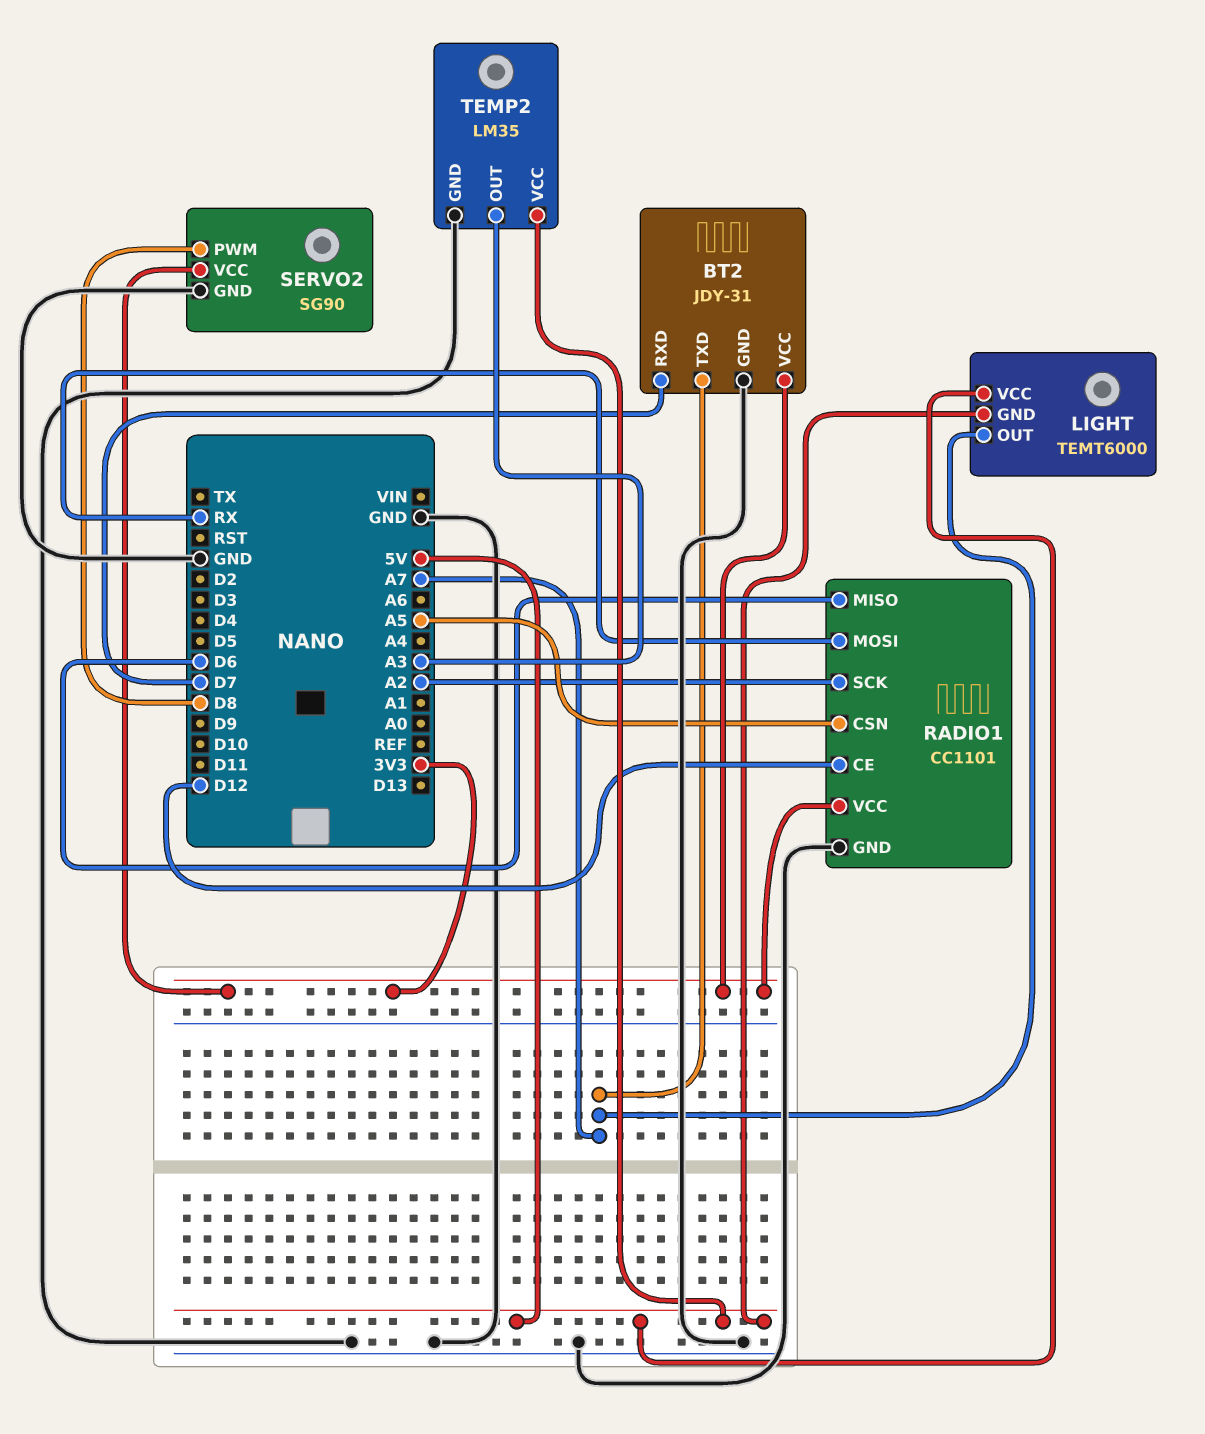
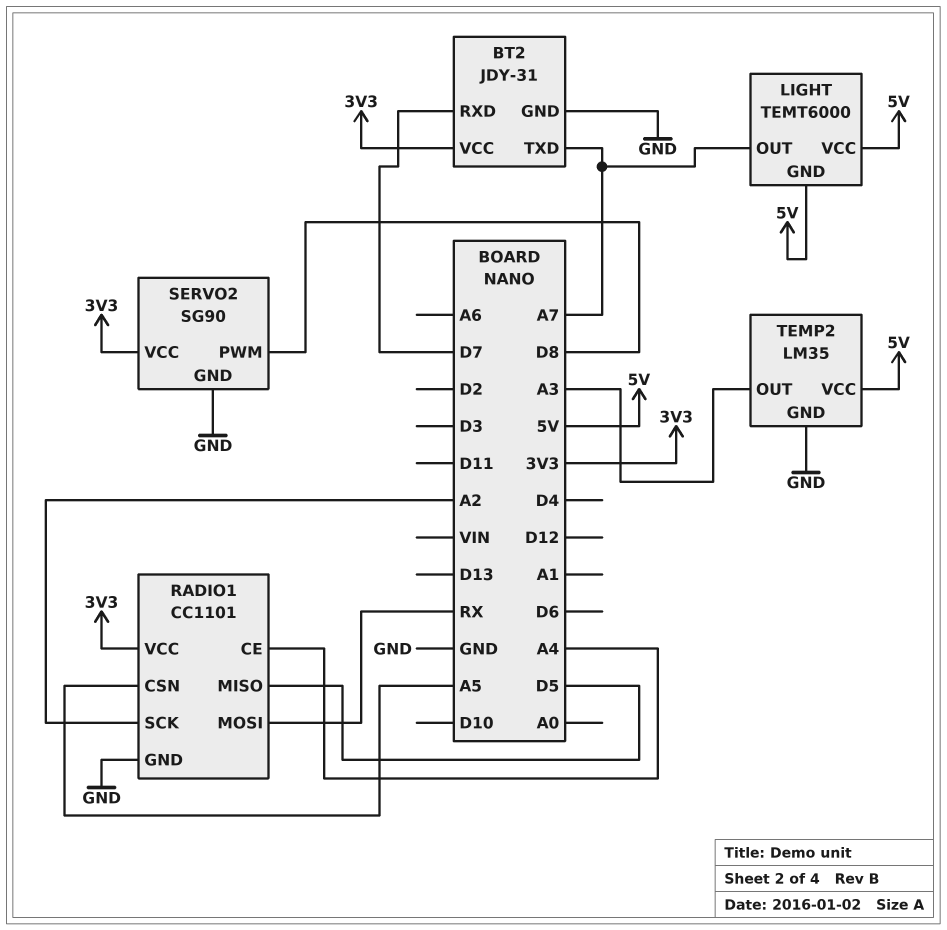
RADIO1 pin CE: D12 -> A4
RADIO1 pin MISO: D6 -> D5

